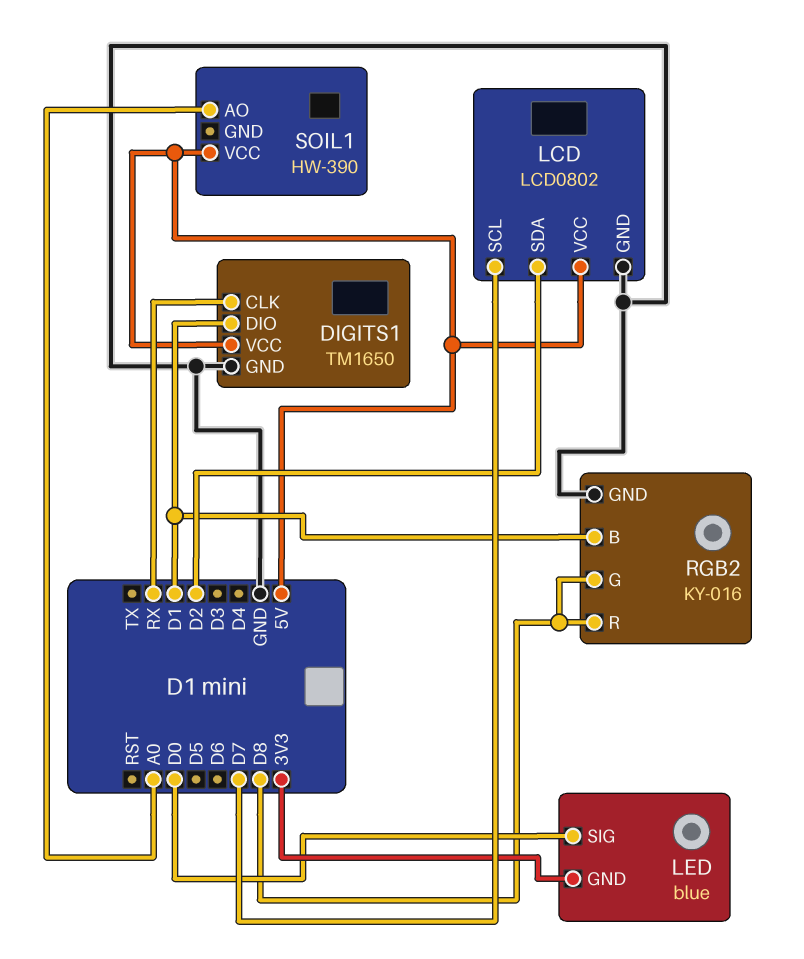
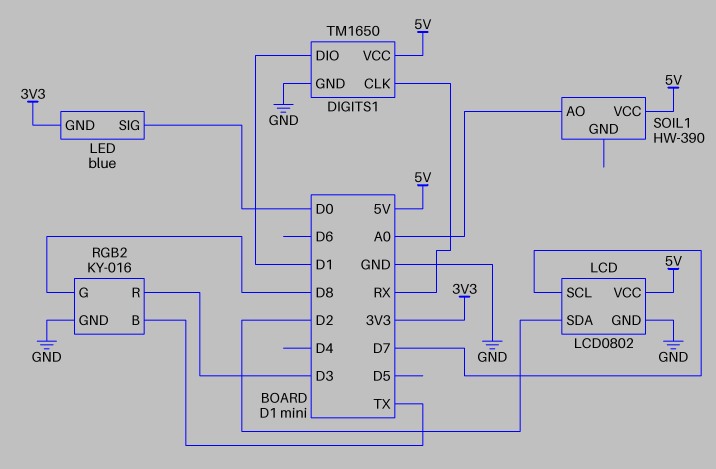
RGB2 pin B: D1 -> TX
RGB2 pin R: D8 -> D3

